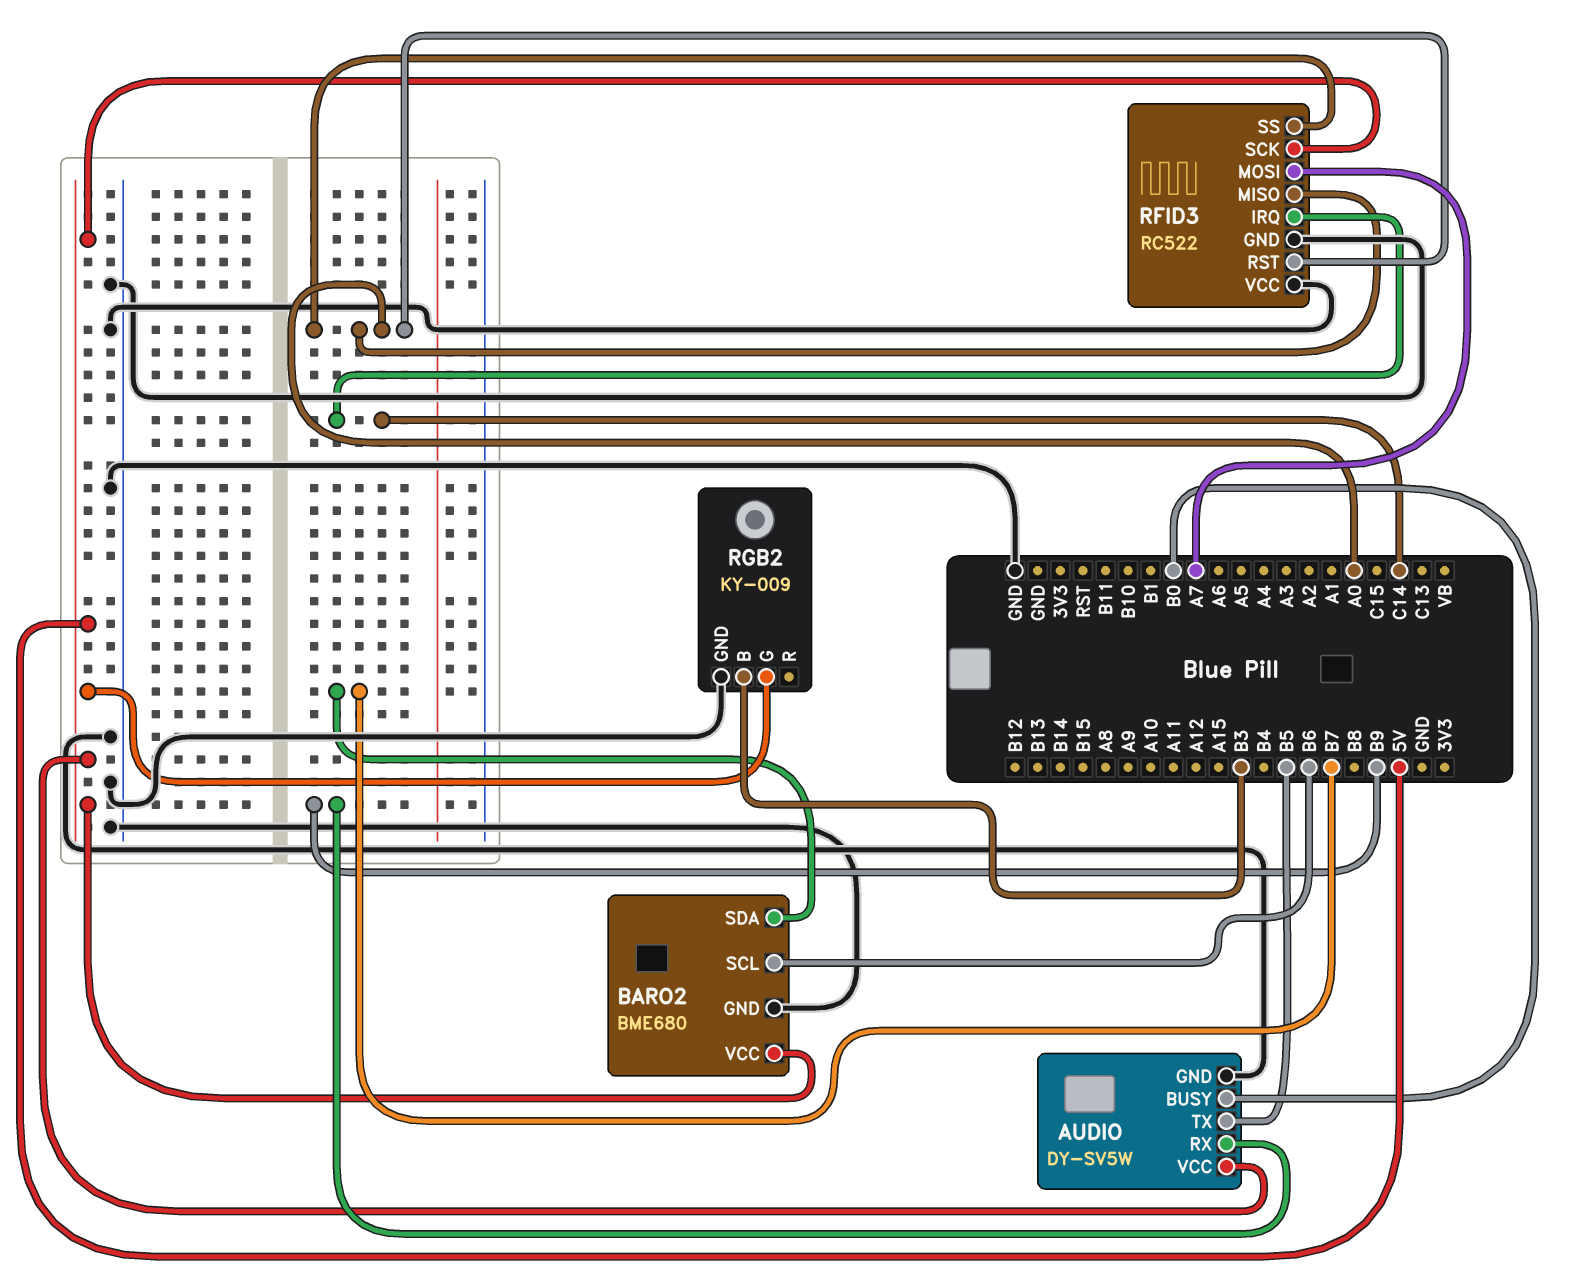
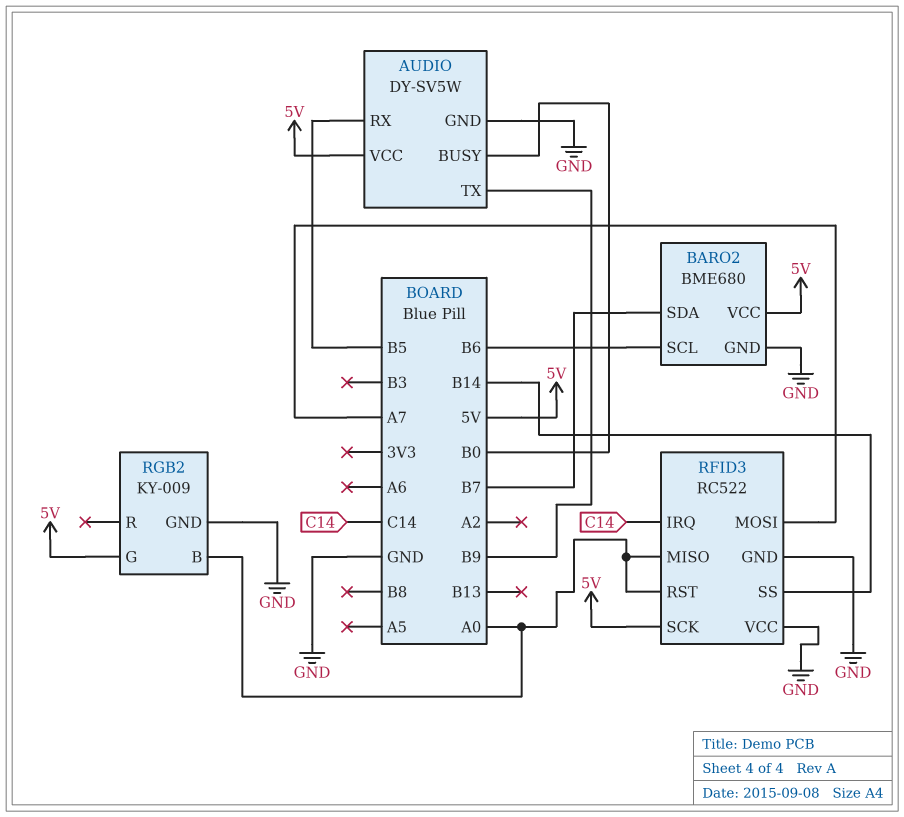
AUDIO pin RX: B9 -> B5
AUDIO pin TX: B5 -> B9
RFID3 pin SS: A0 -> B14
RGB2 pin B: B3 -> A0

